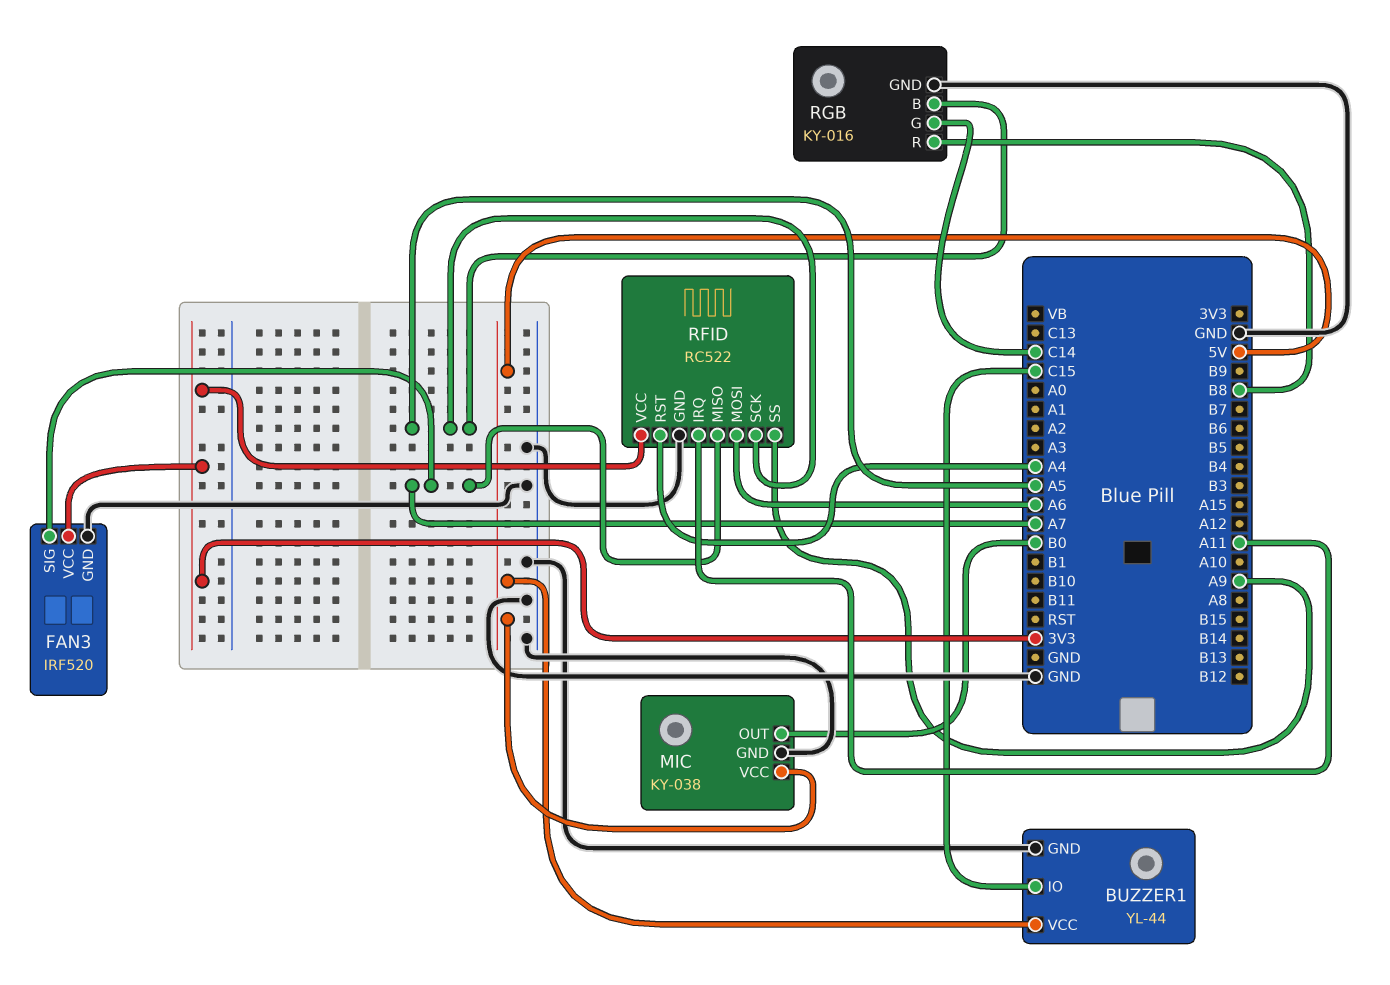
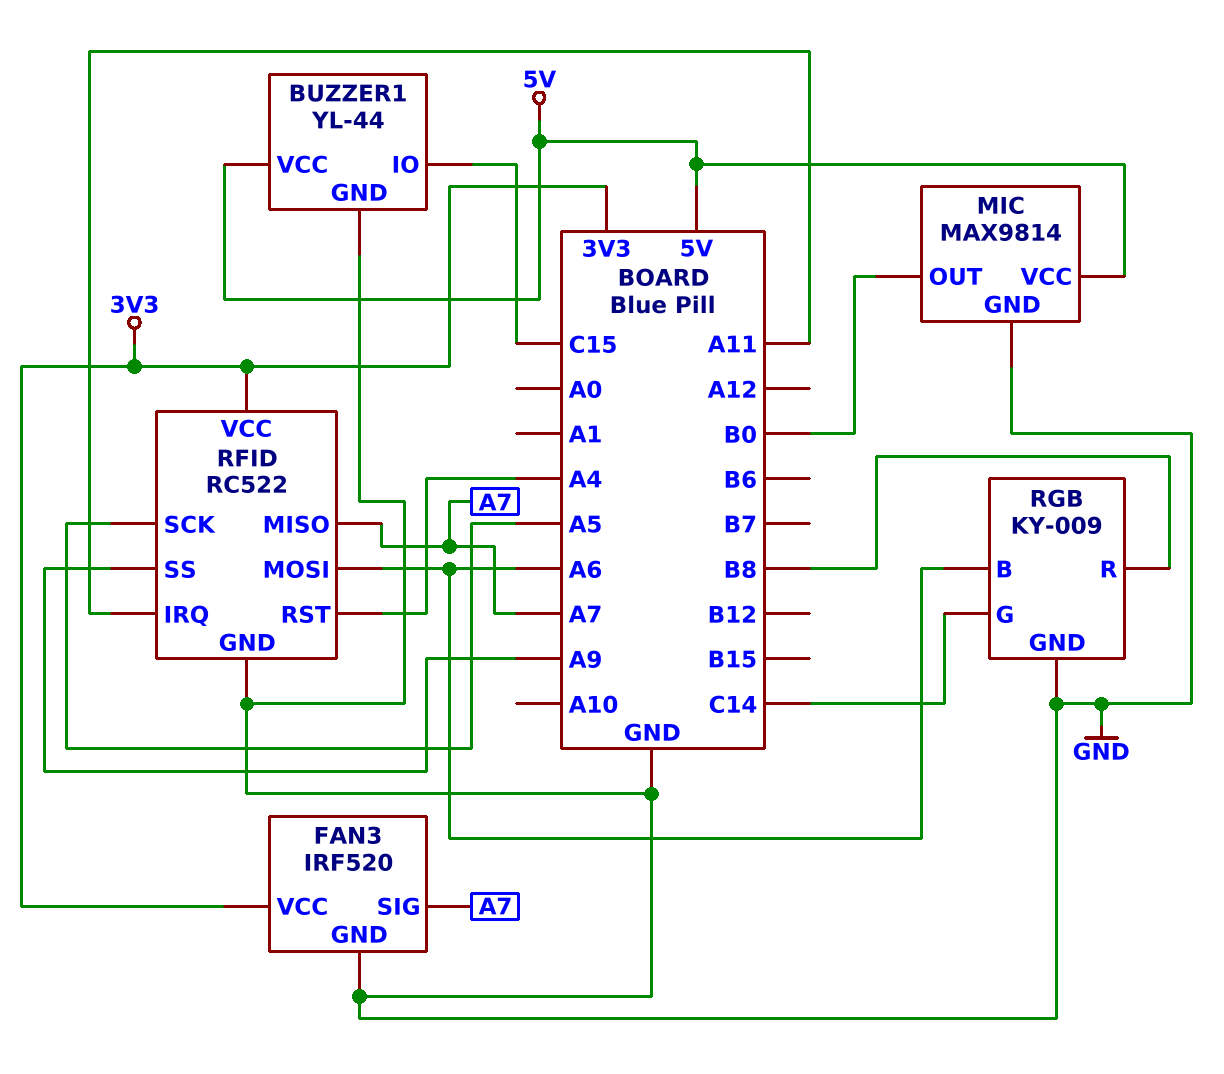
MIC: KY-038 -> MAX9814
RGB: KY-016 -> KY-009
RGB pin B: A5 -> A6

